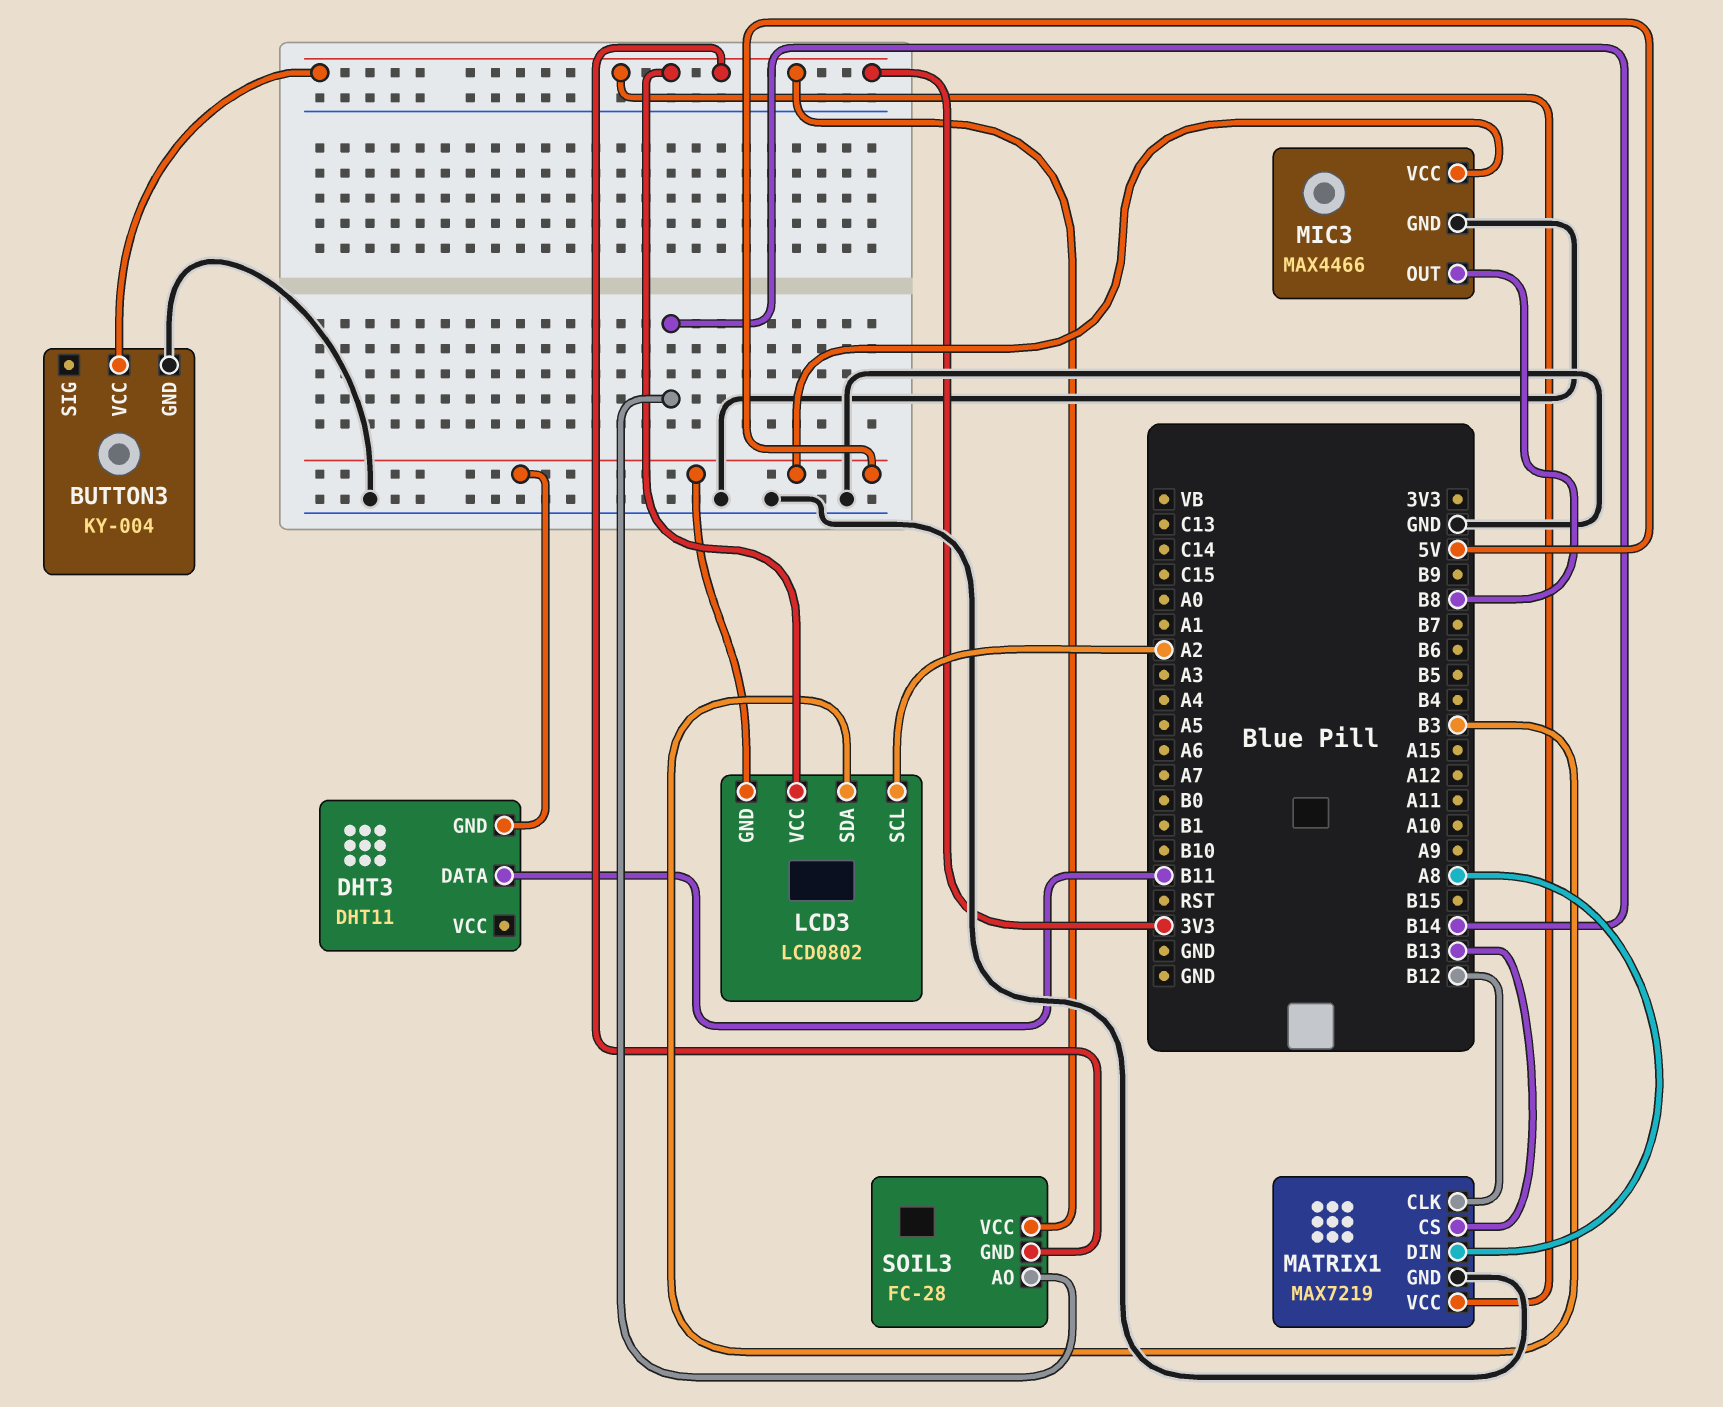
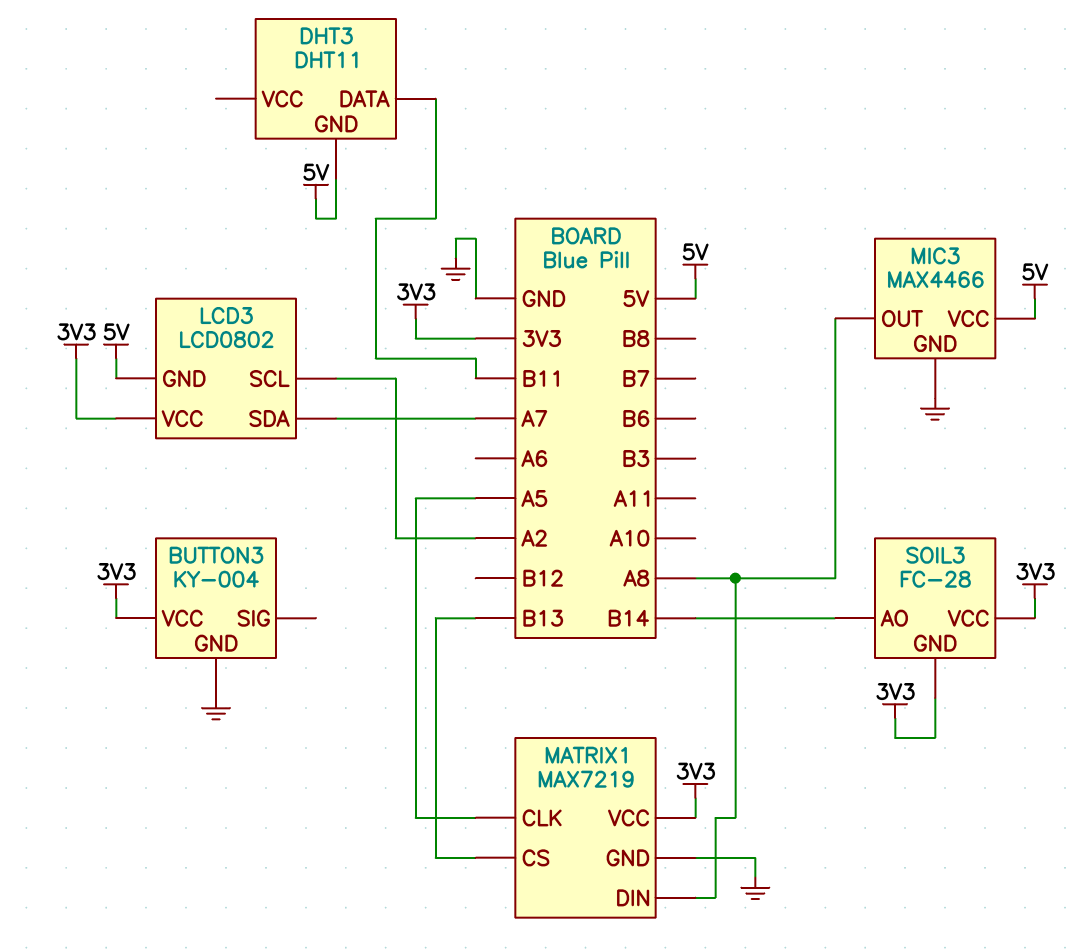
LCD3 pin SDA: B3 -> A7
MATRIX1 pin CLK: B12 -> A5
MIC3 pin OUT: B8 -> A8

